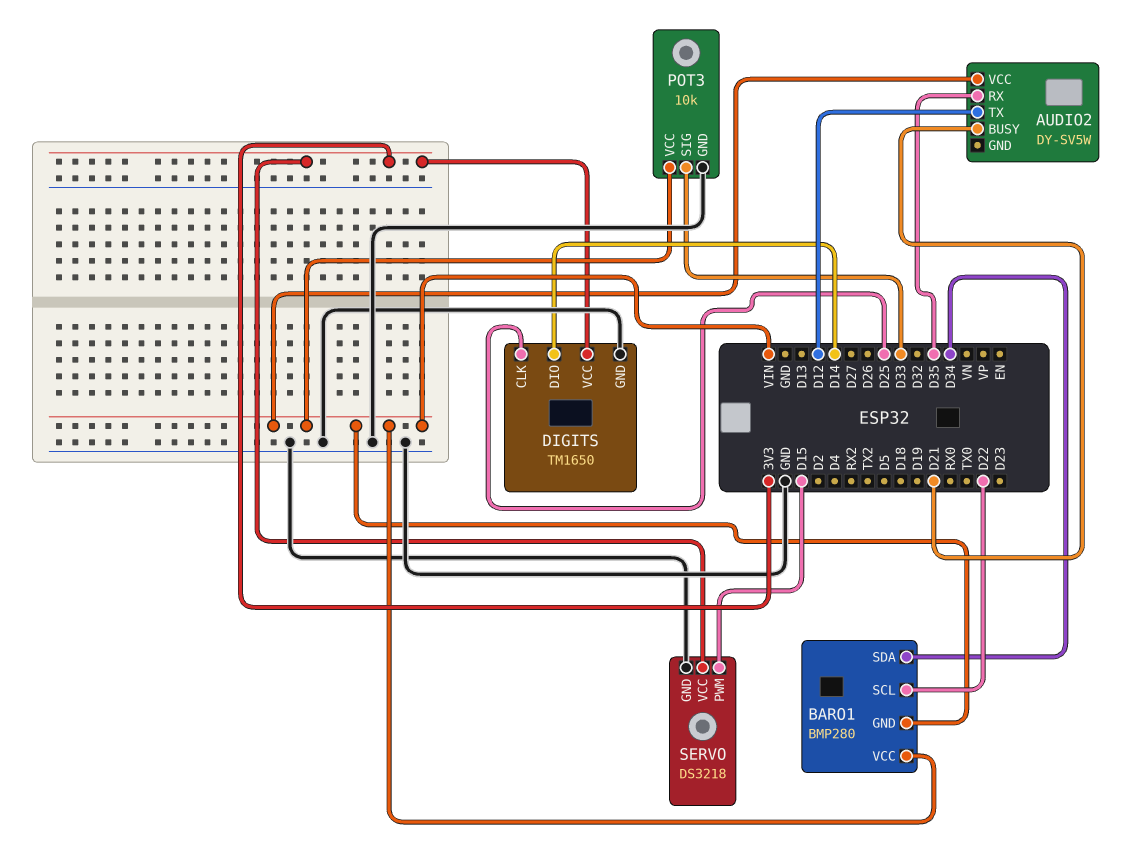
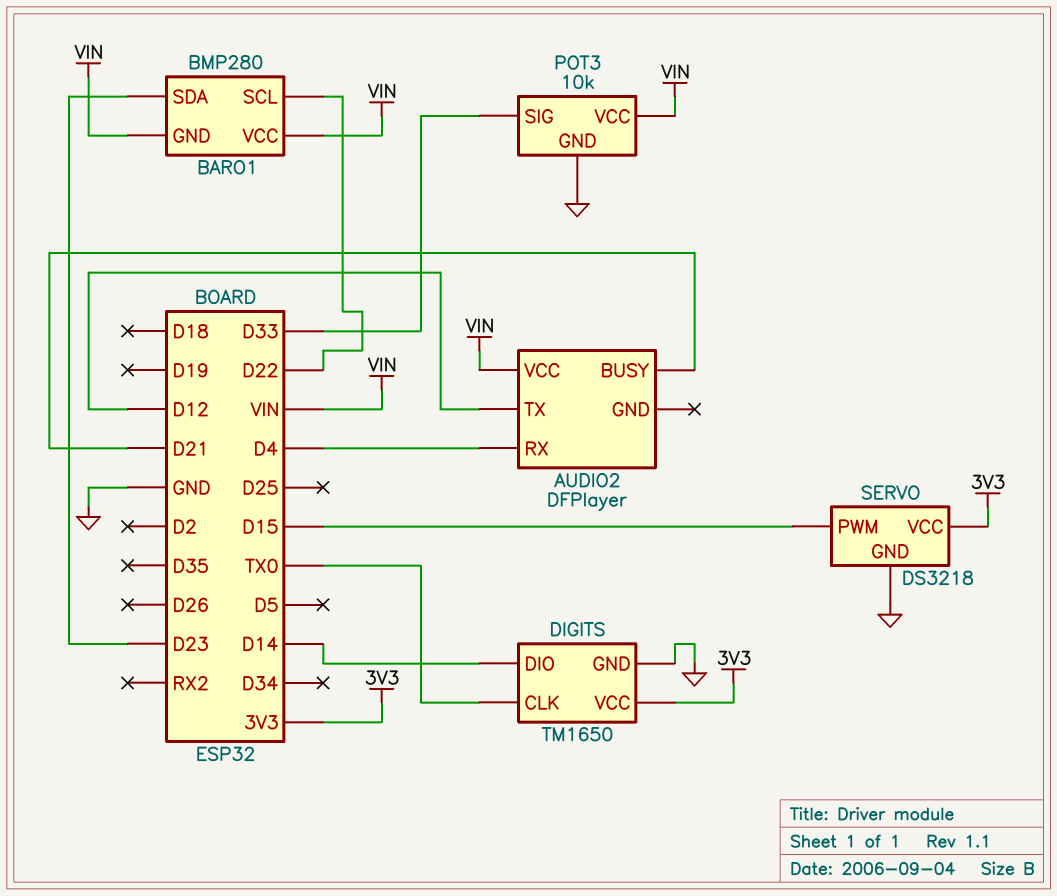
AUDIO2: DY-SV5W -> DFPlayer
AUDIO2 pin RX: D35 -> D4
BARO1 pin SDA: D34 -> D23
DIGITS pin CLK: D25 -> TX0

